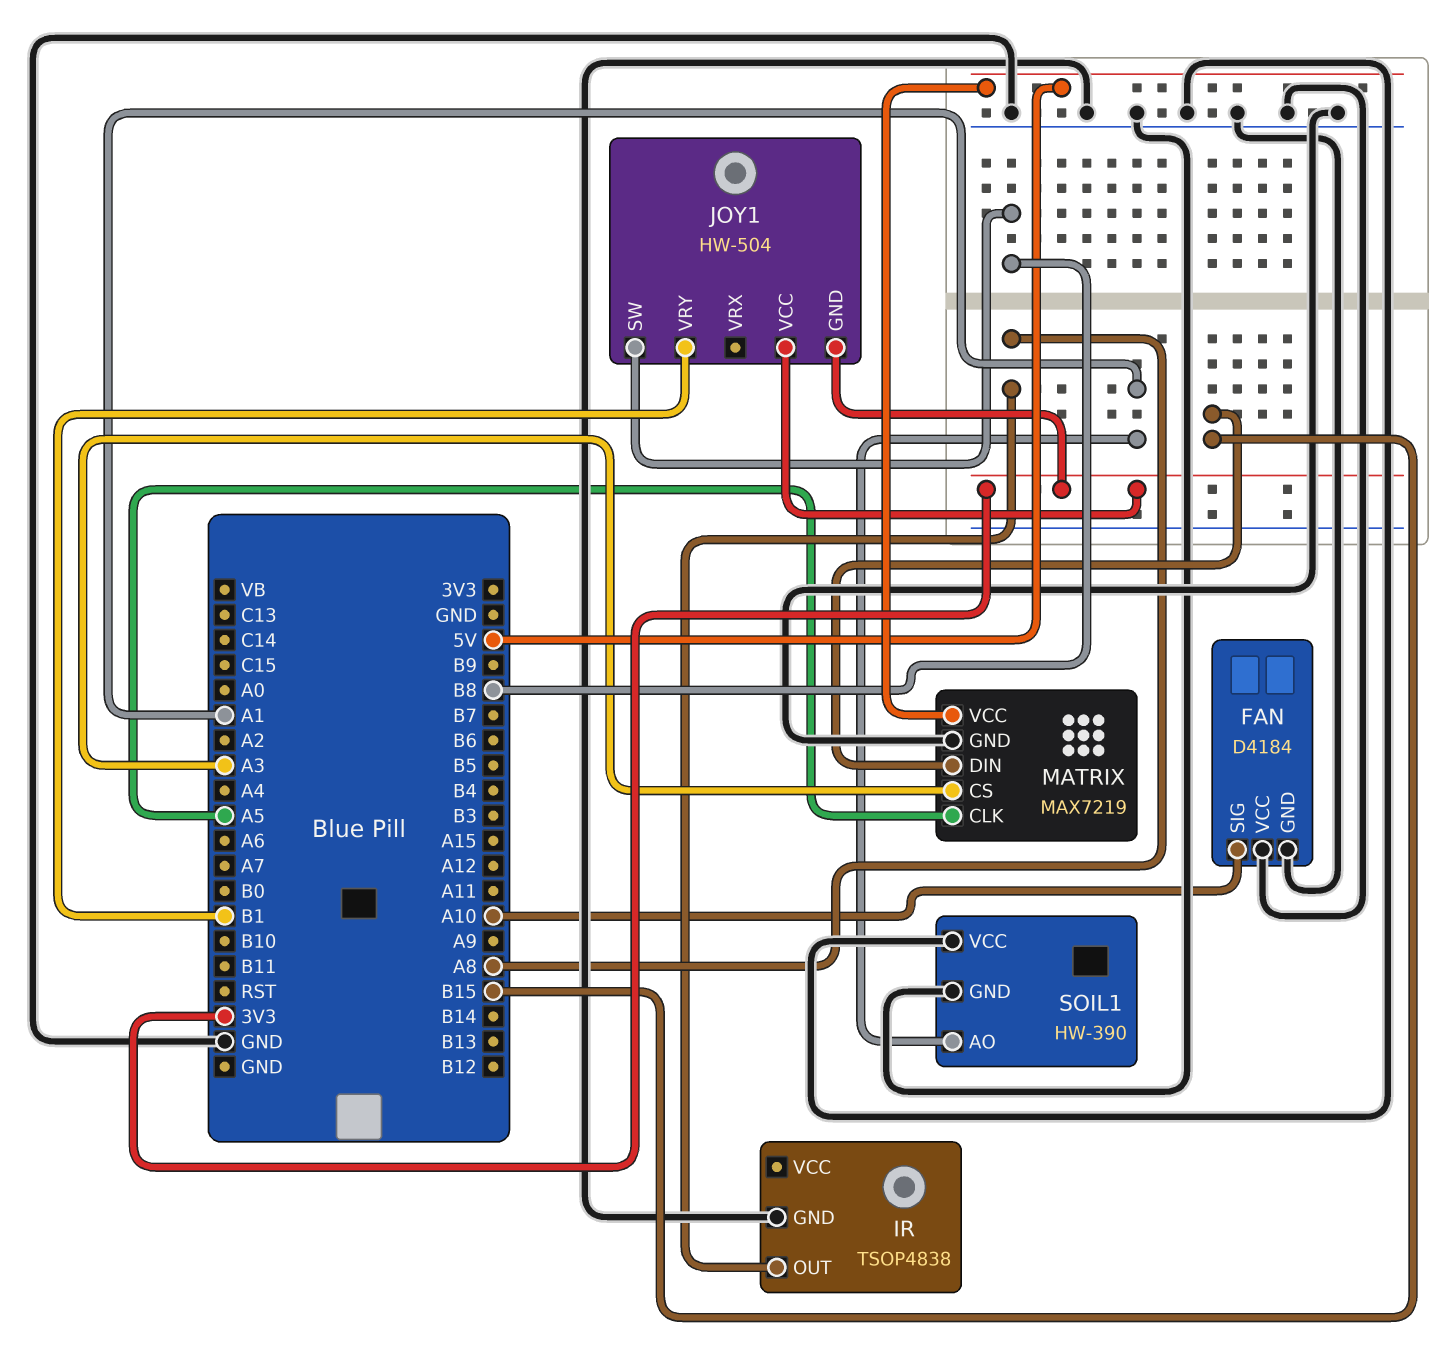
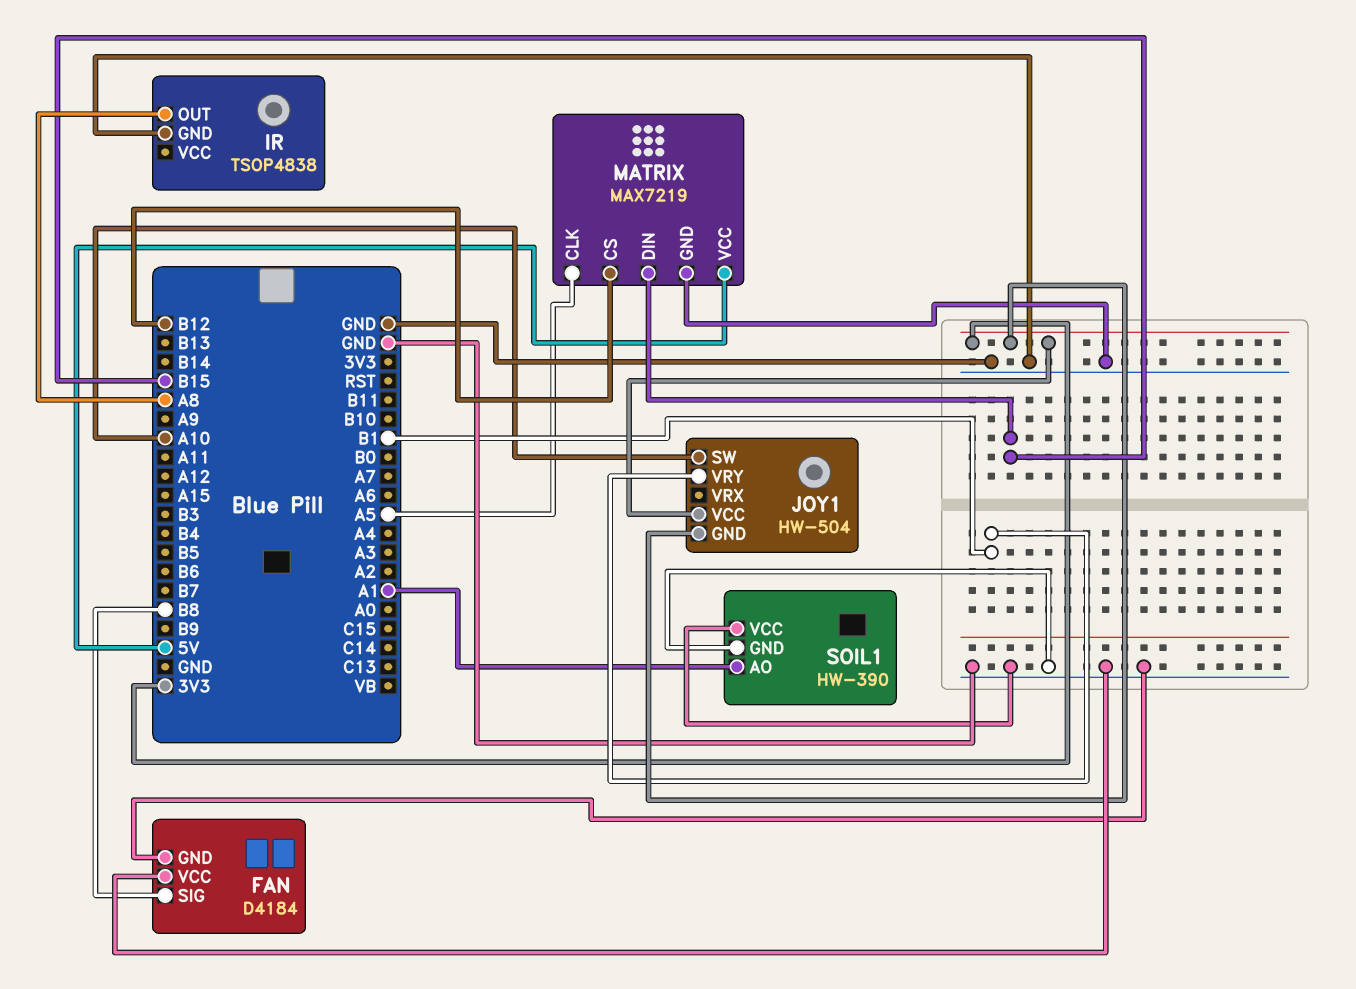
FAN pin SIG: A10 -> B8
JOY1 pin SW: B8 -> A10
MATRIX pin CS: A3 -> B12

